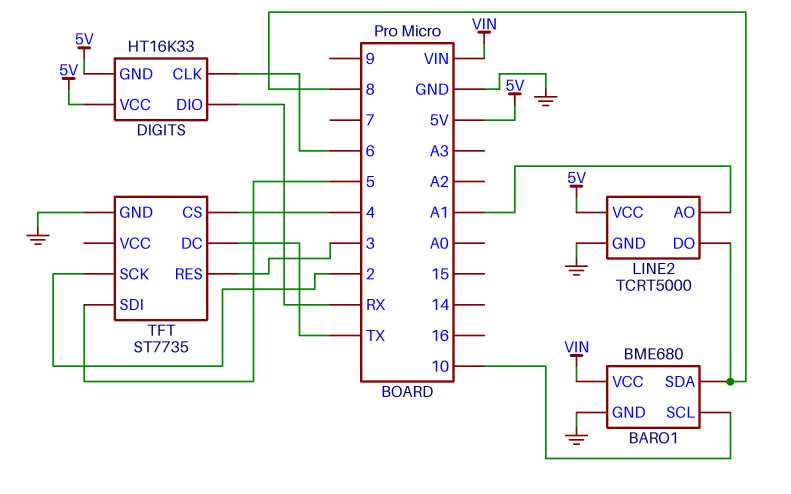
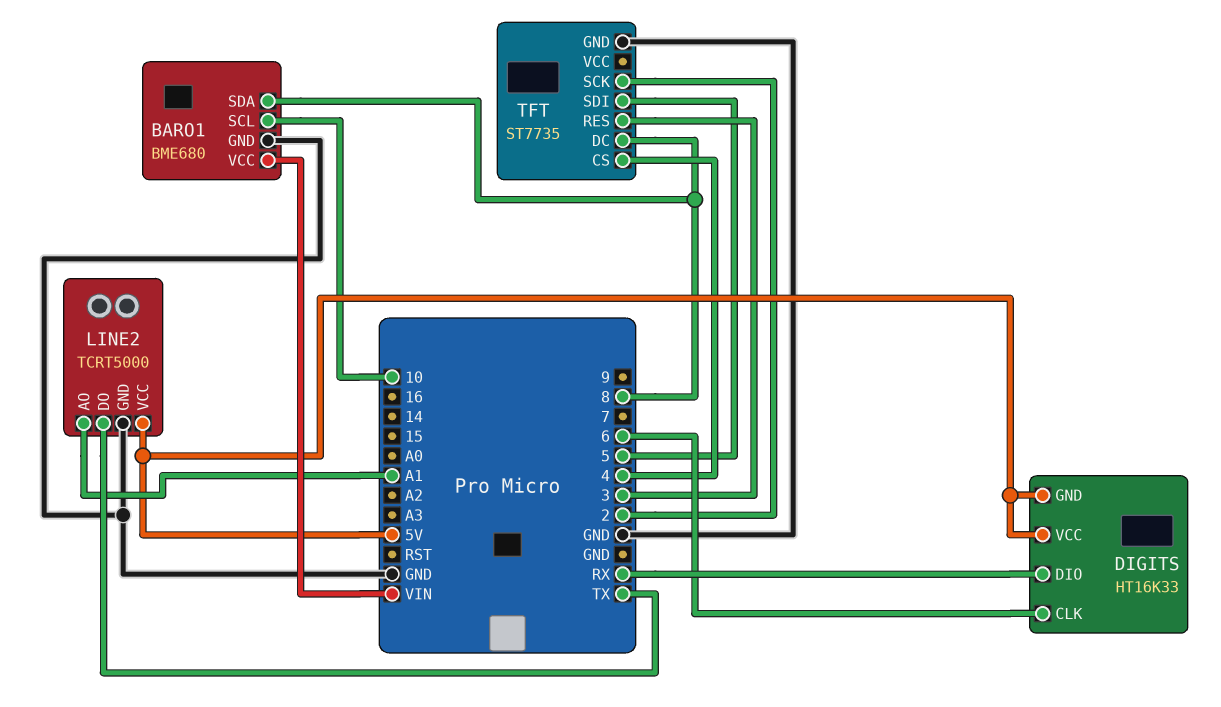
LINE2 pin DO: 8 -> TX
TFT pin DC: TX -> 8

